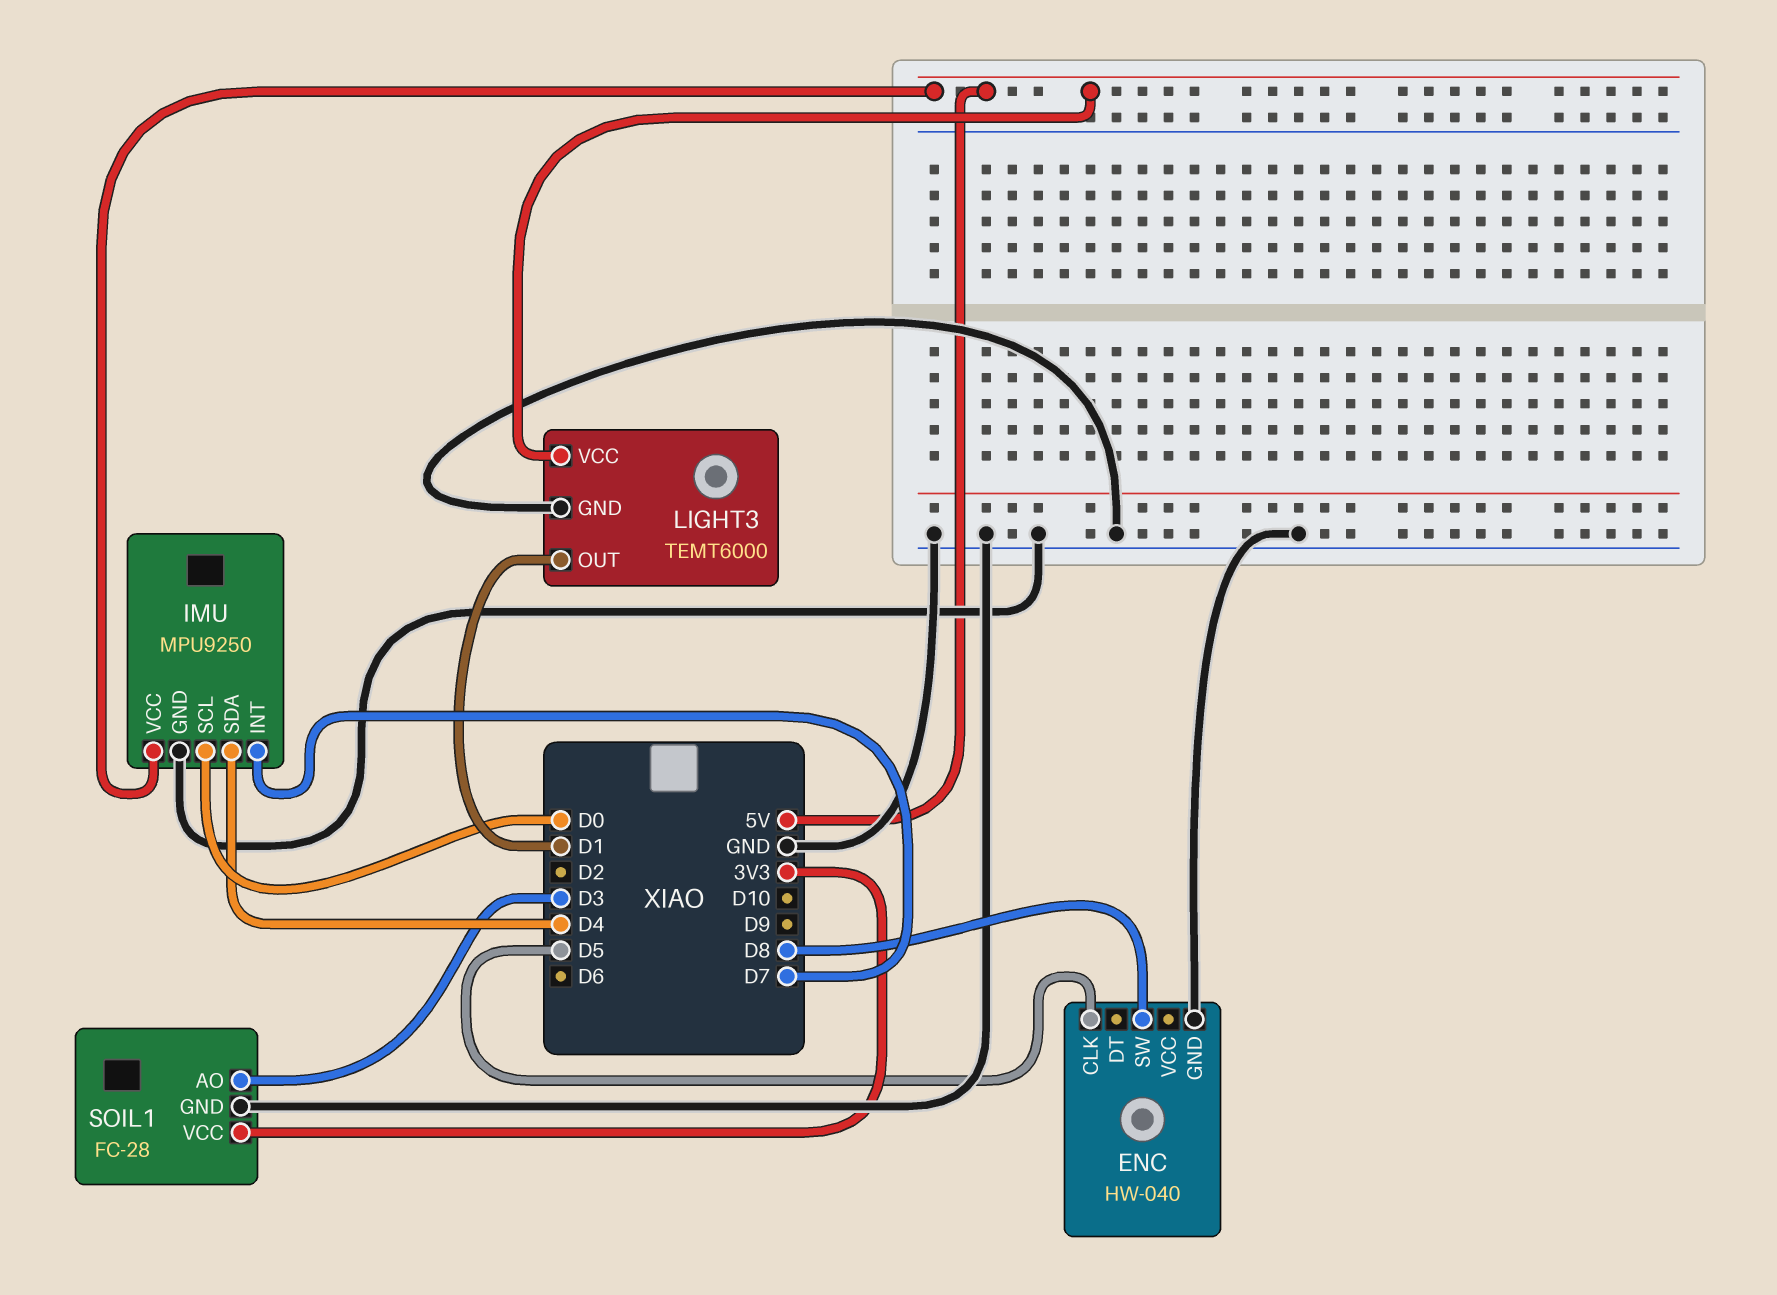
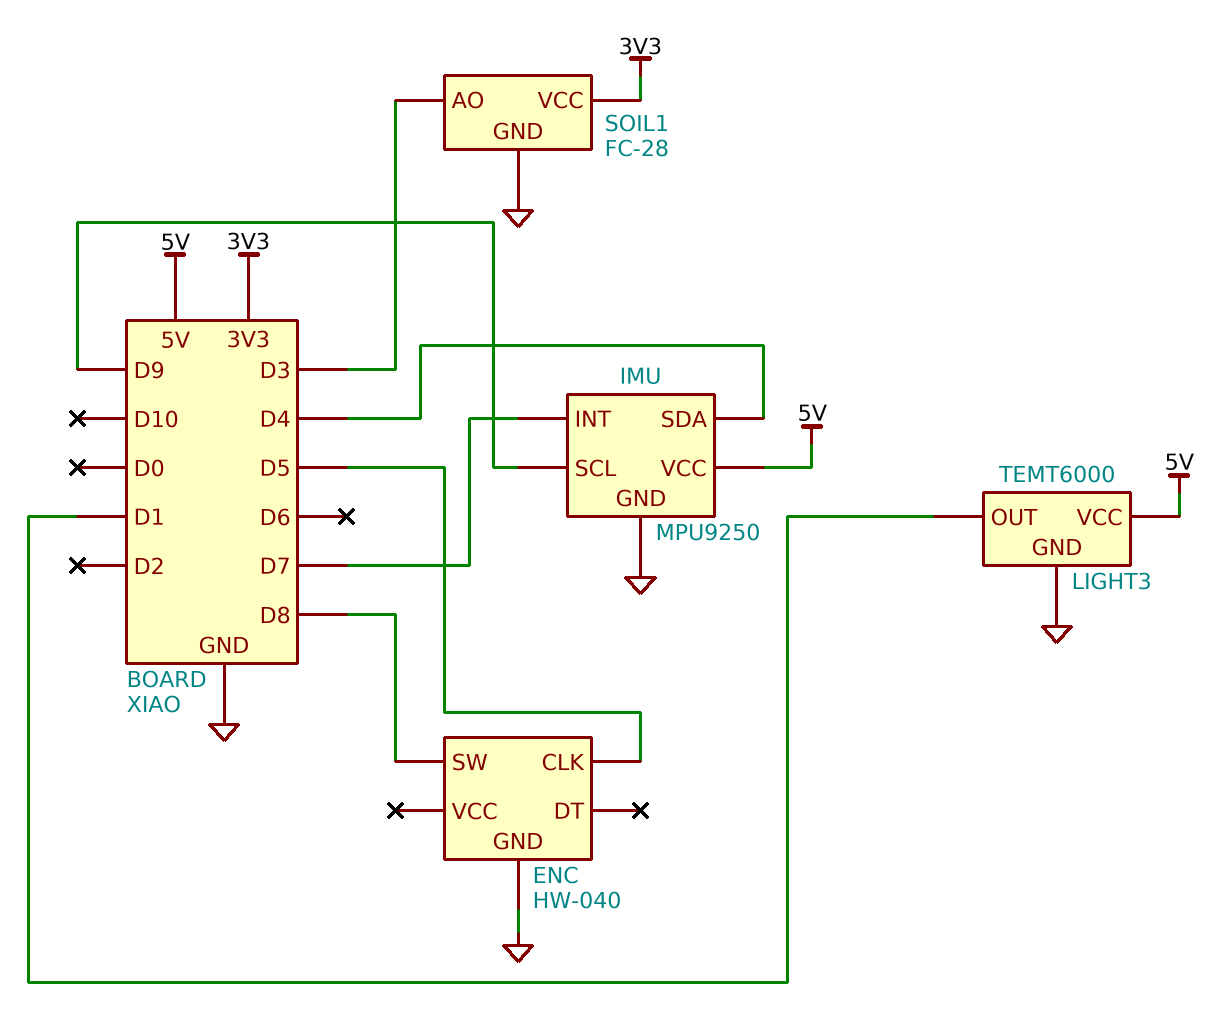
IMU pin SCL: D0 -> D9

